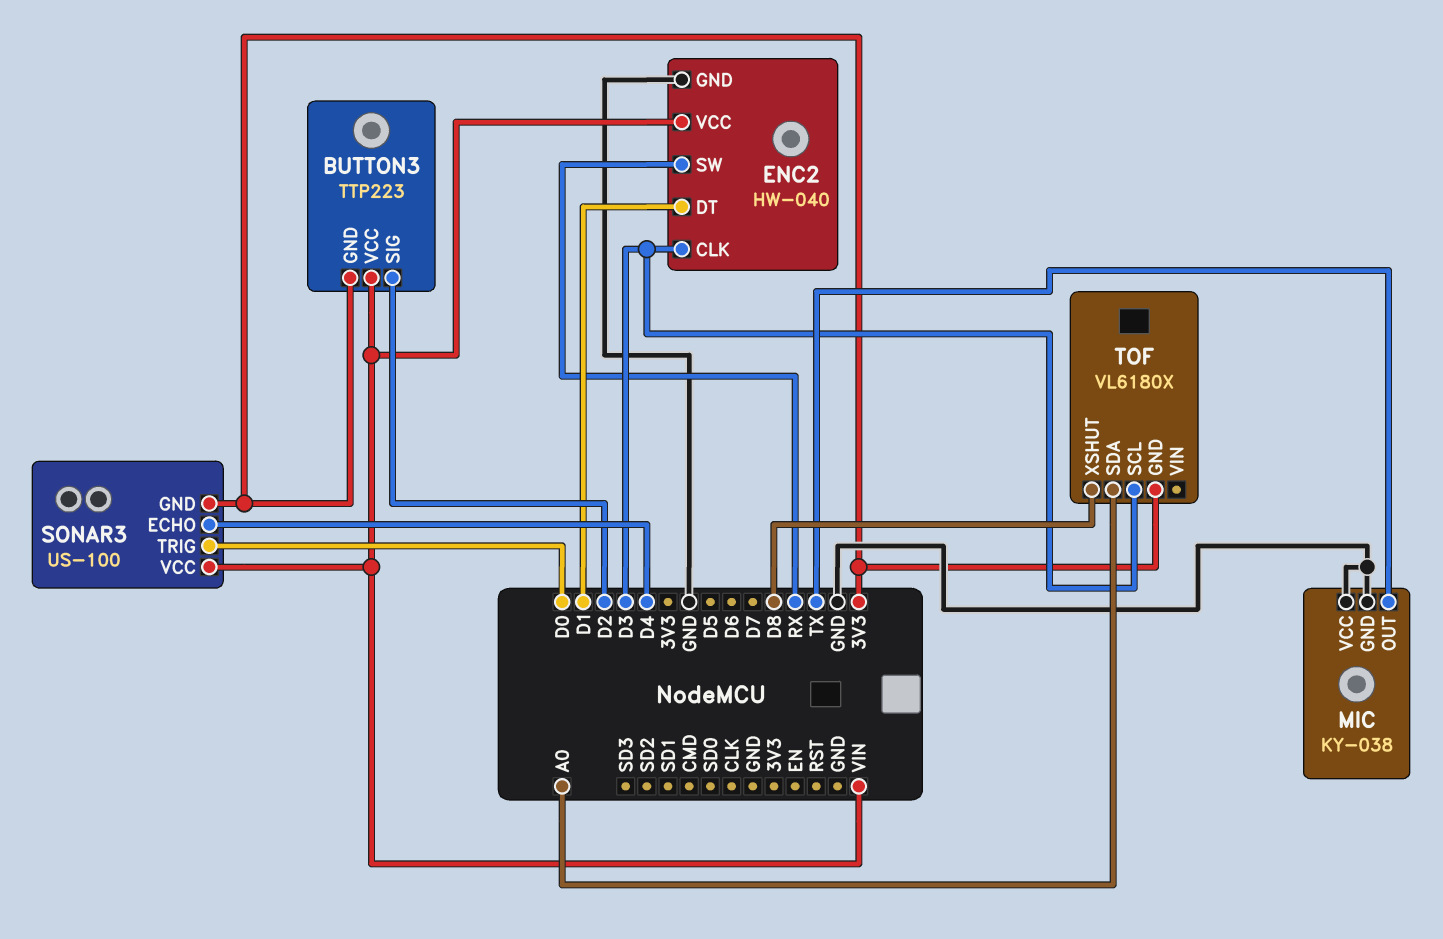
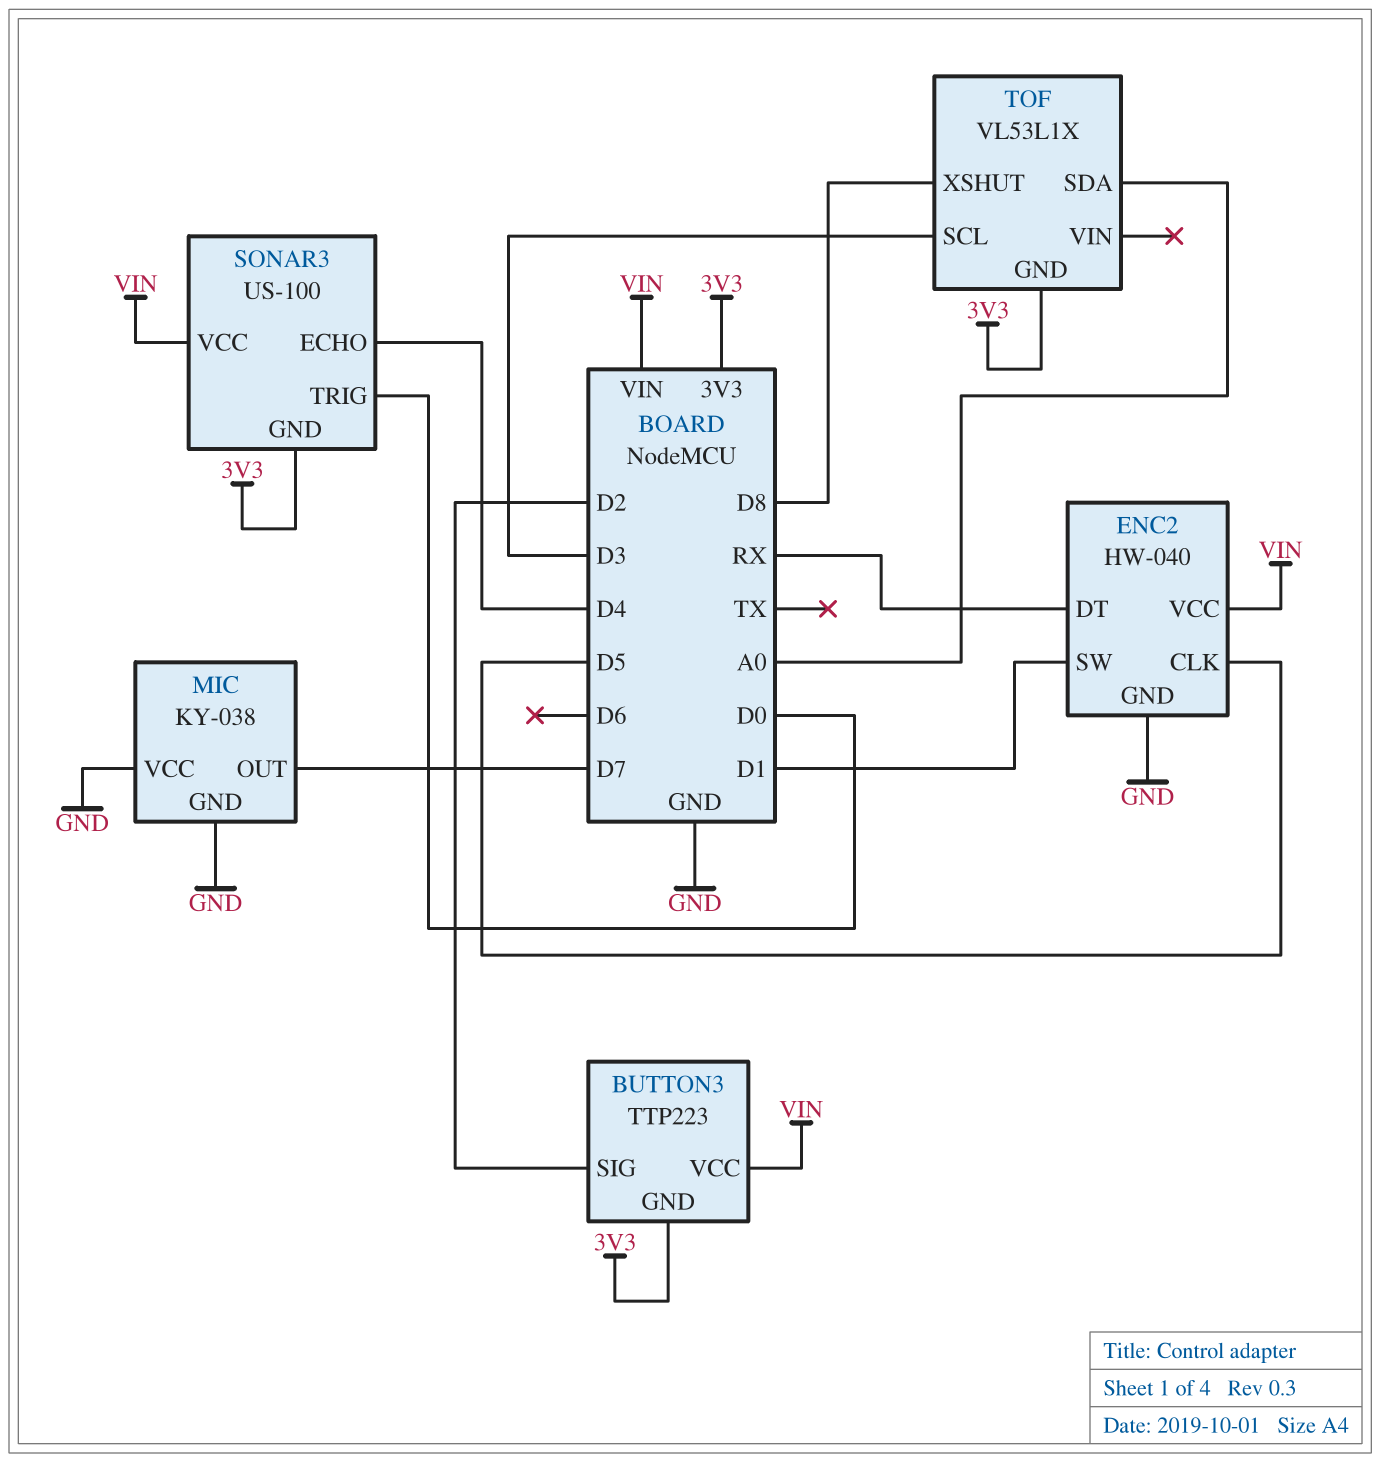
ENC2 pin CLK: D3 -> D5
ENC2 pin DT: D1 -> RX
ENC2 pin SW: RX -> D1
MIC pin OUT: TX -> D7
TOF: VL6180X -> VL53L1X

